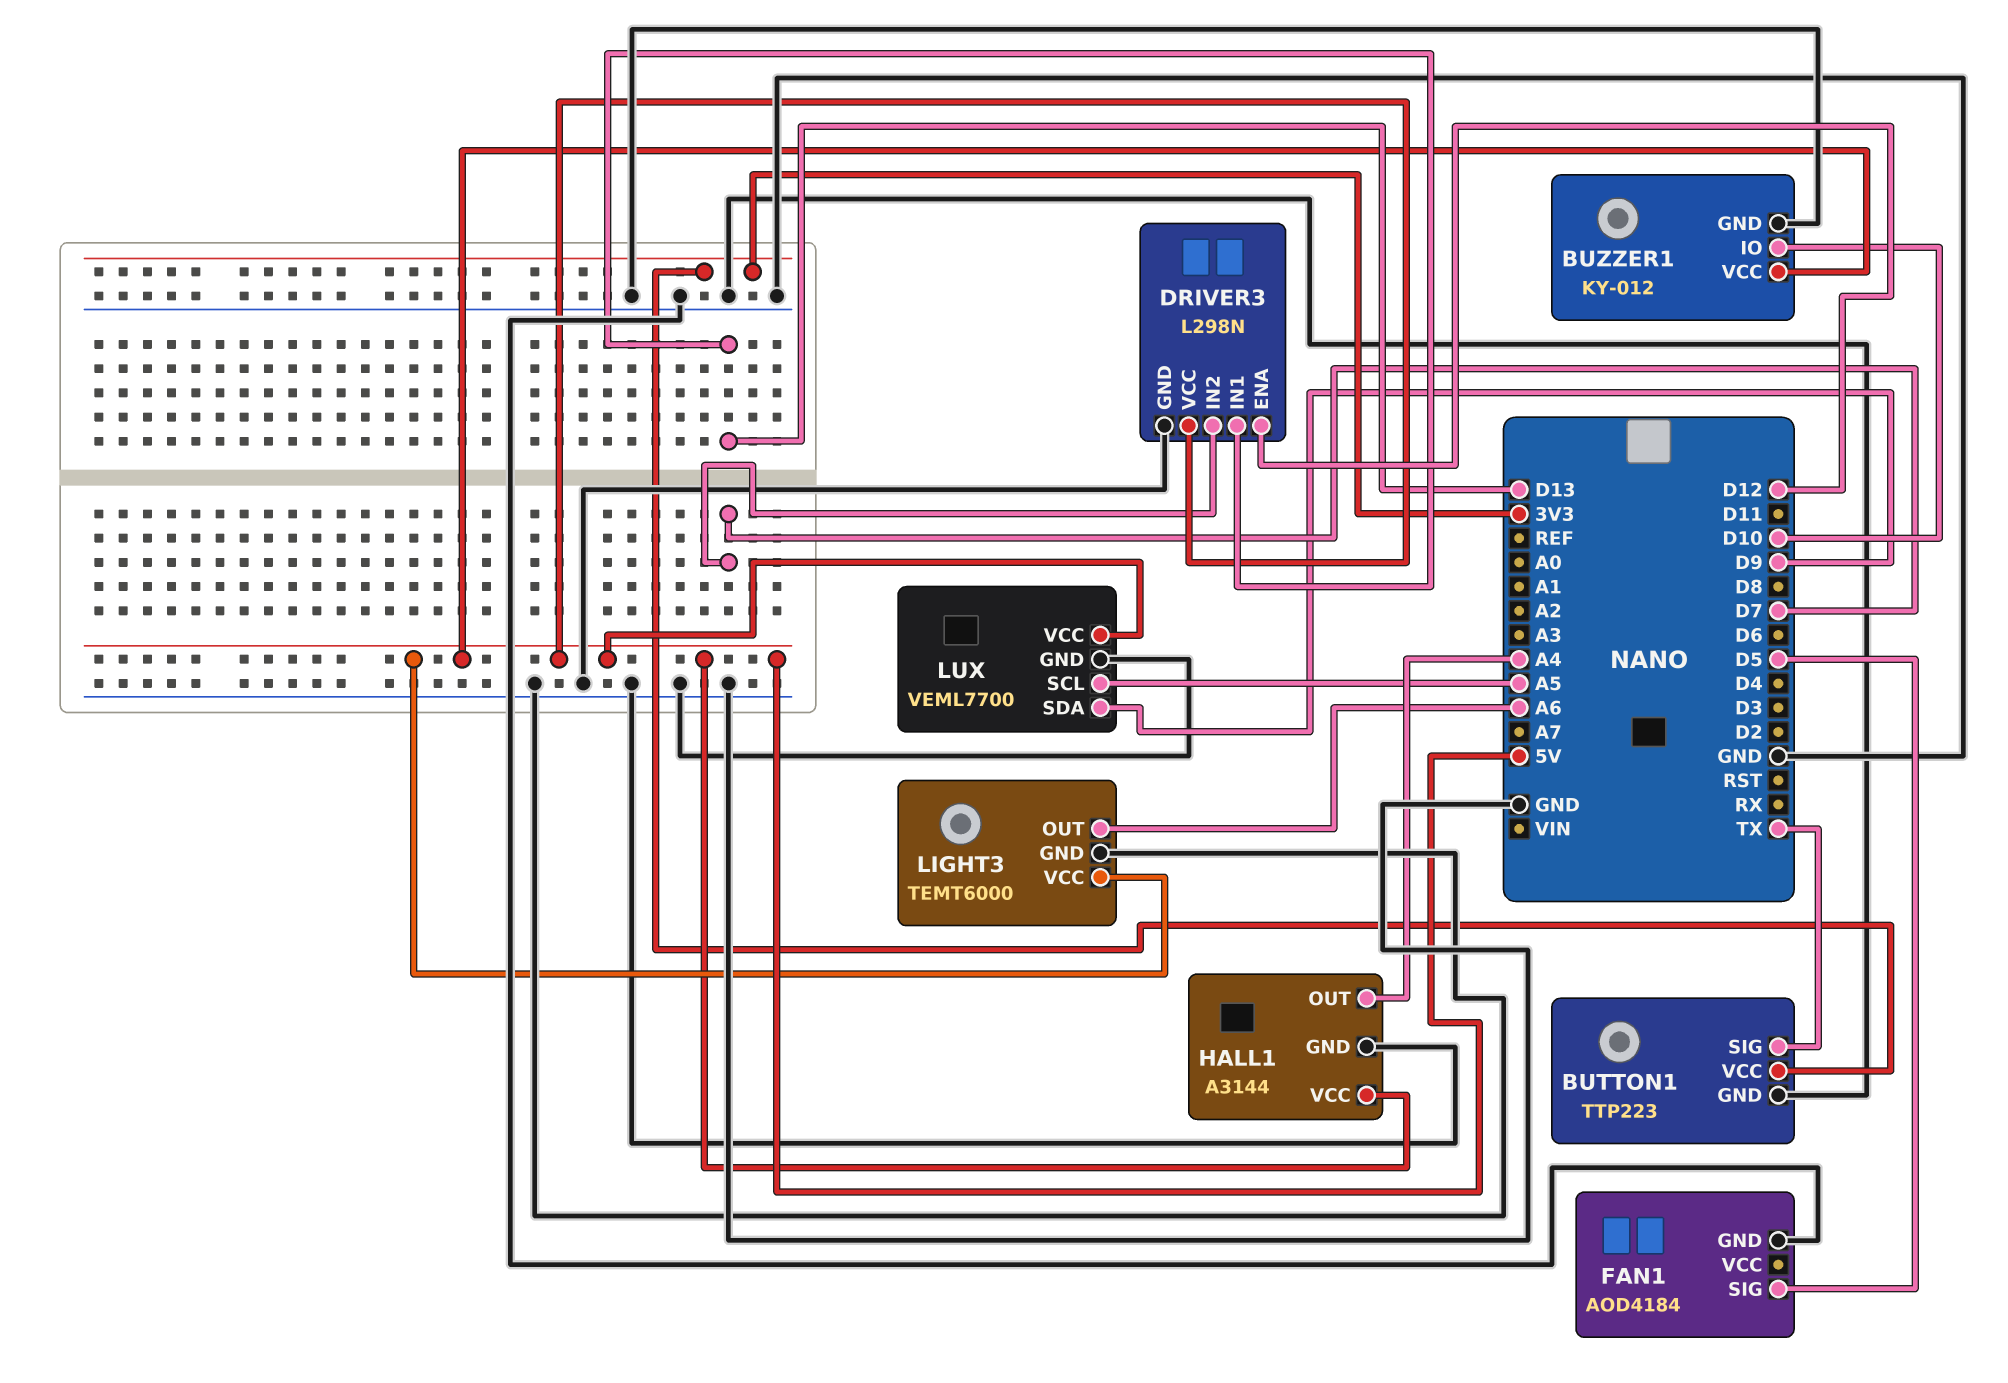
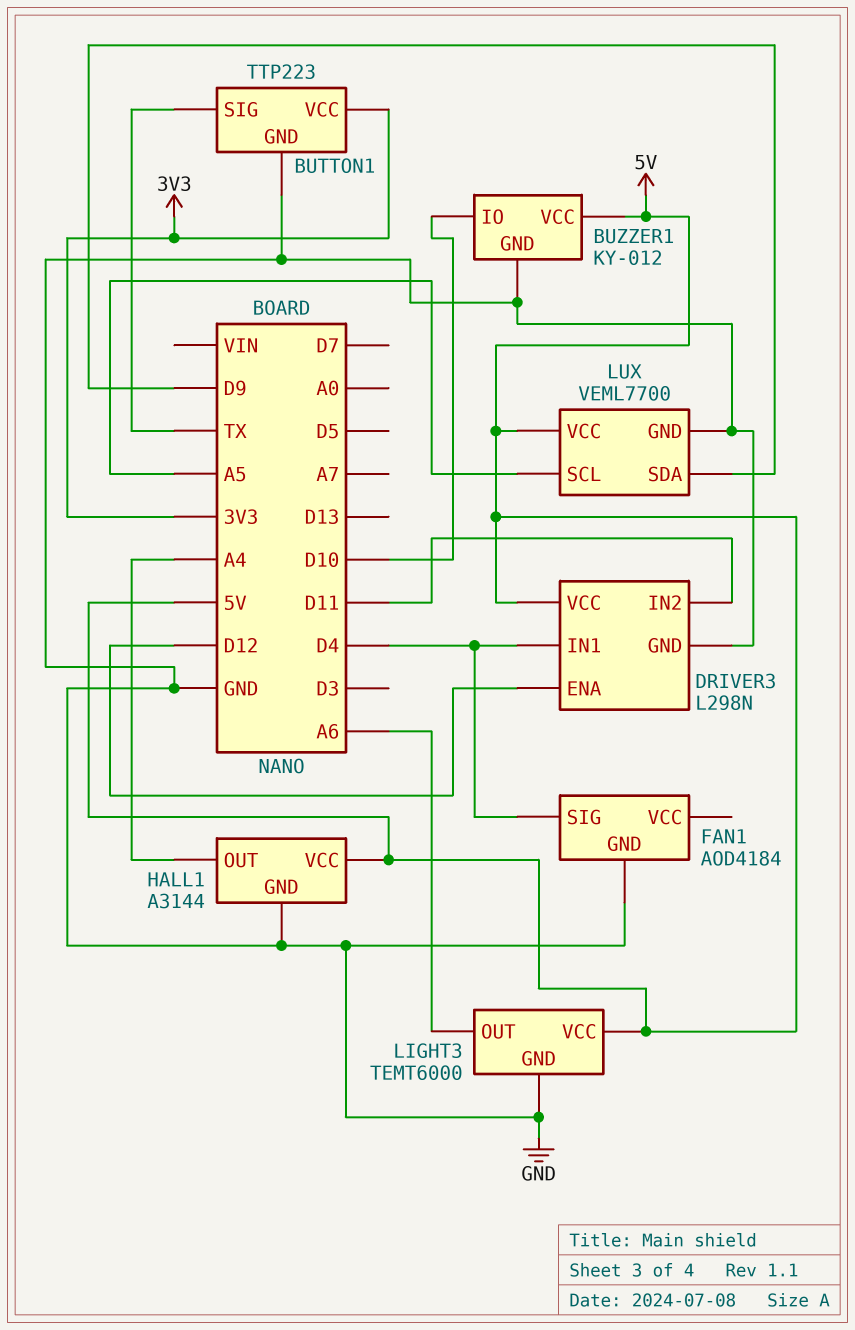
DRIVER3 pin IN1: D13 -> D4
DRIVER3 pin IN2: D7 -> D11
FAN1 pin SIG: D5 -> D4

